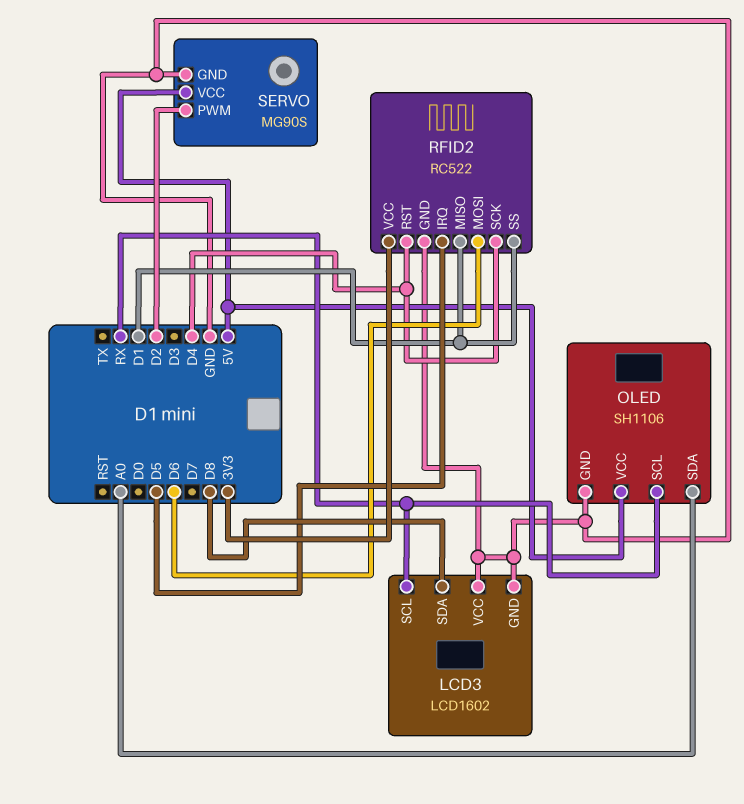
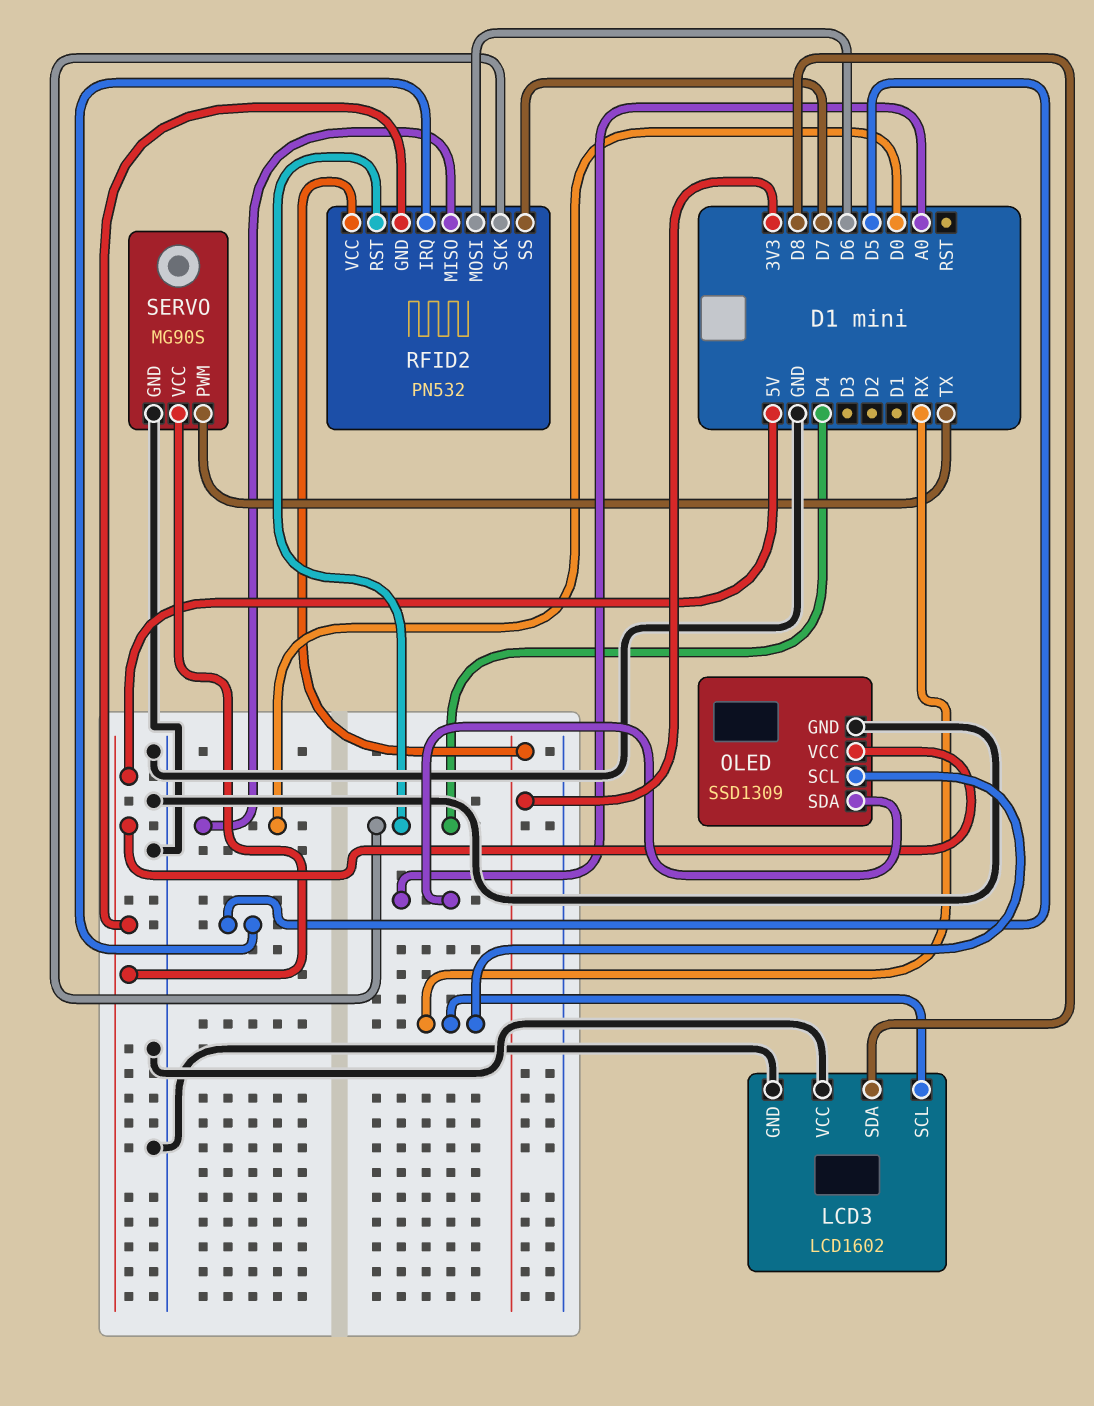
OLED: SH1106 -> SSD1309
RFID2: RC522 -> PN532
RFID2 pin GND: GND -> 5V
RFID2 pin MISO: D1 -> D0
RFID2 pin SS: D1 -> D7
SERVO pin PWM: D2 -> TX

